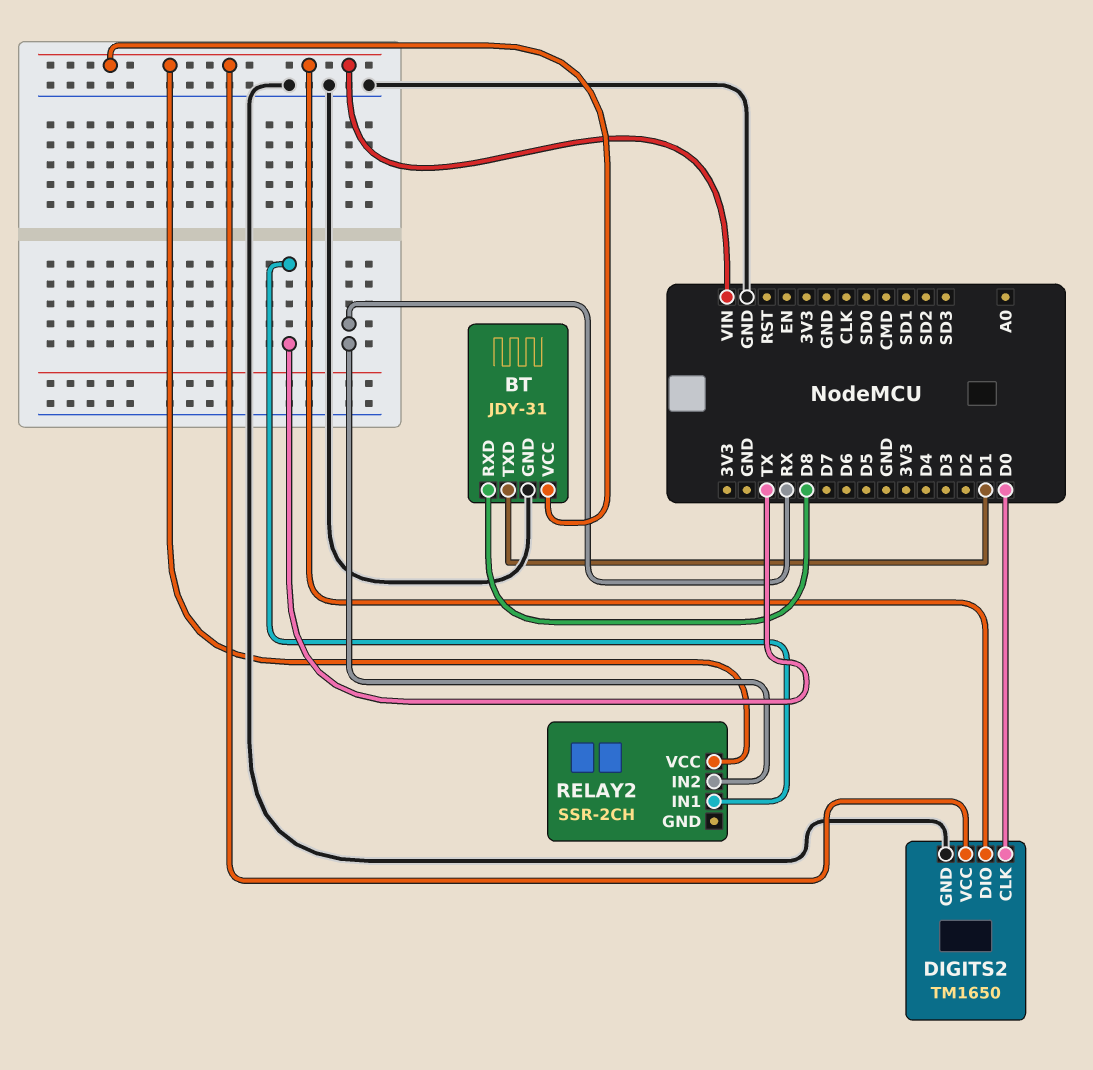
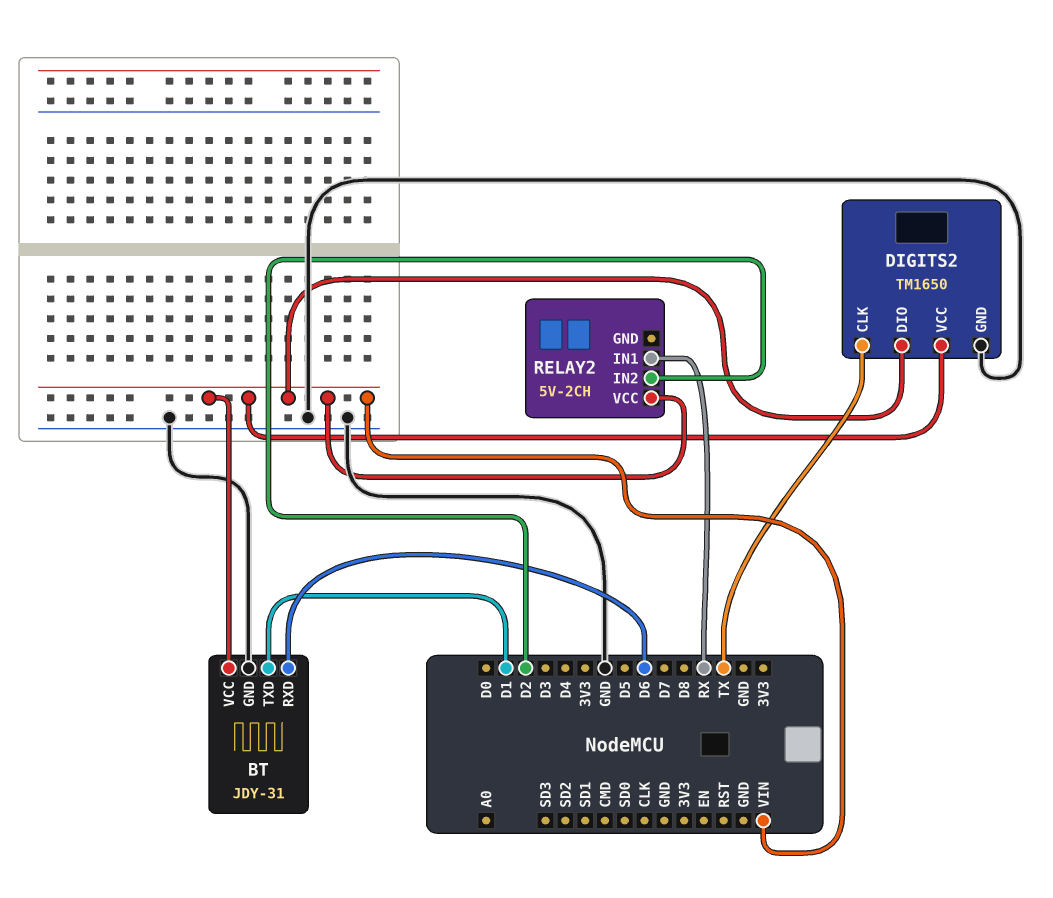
BT pin RXD: D8 -> D6
DIGITS2 pin CLK: D0 -> TX
RELAY2: SSR-2CH -> 5V-2CH
RELAY2 pin IN1: TX -> RX
RELAY2 pin IN2: RX -> D2

